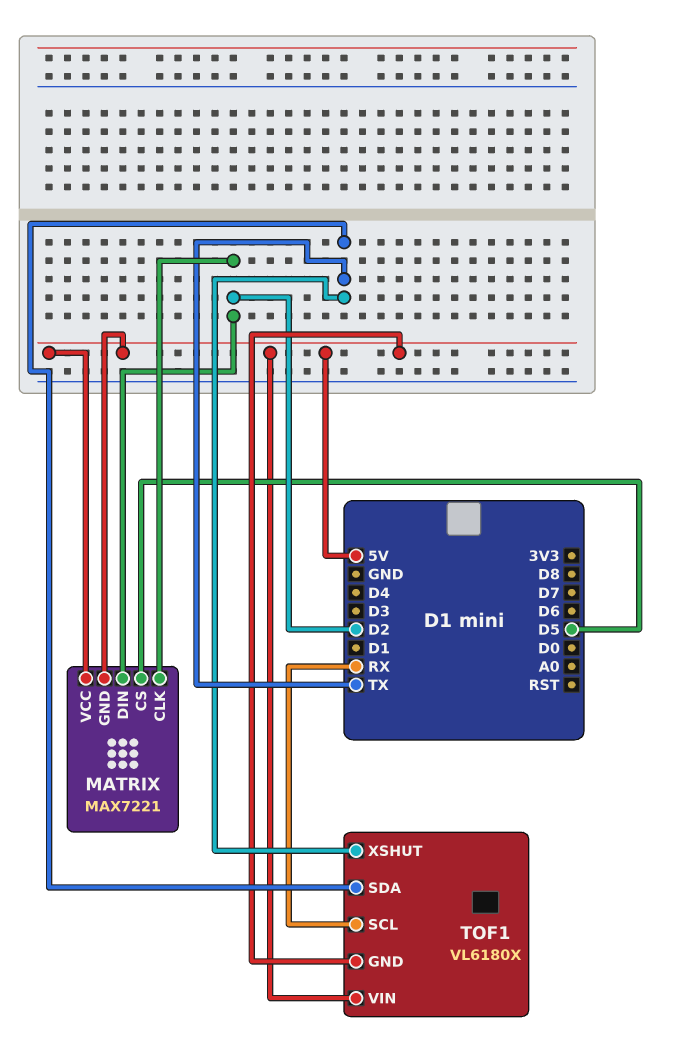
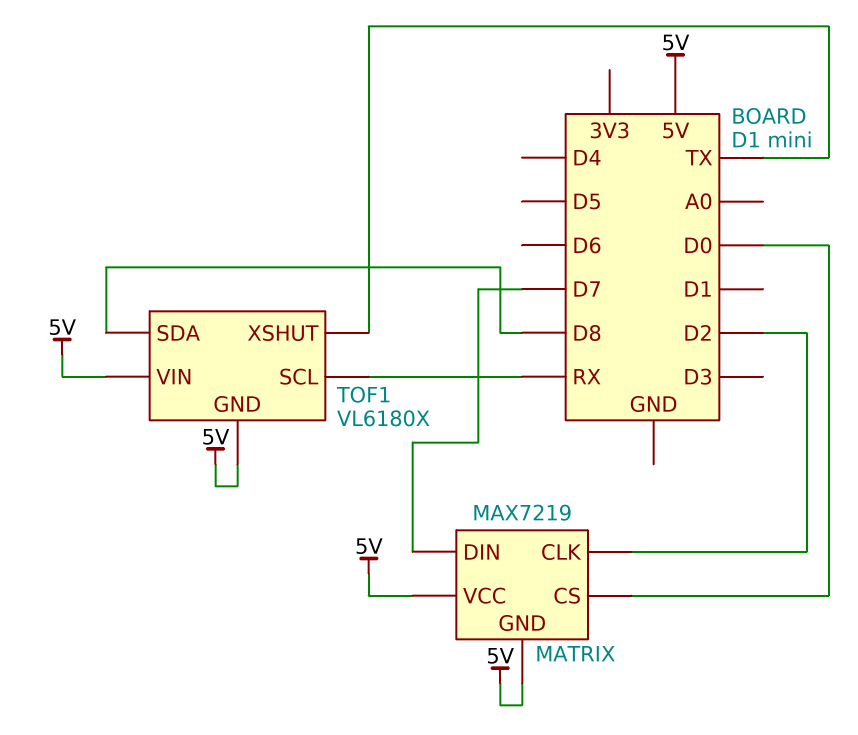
MATRIX: MAX7221 -> MAX7219
MATRIX pin CS: D5 -> D0
MATRIX pin DIN: D2 -> D7
TOF1 pin SDA: TX -> D8

